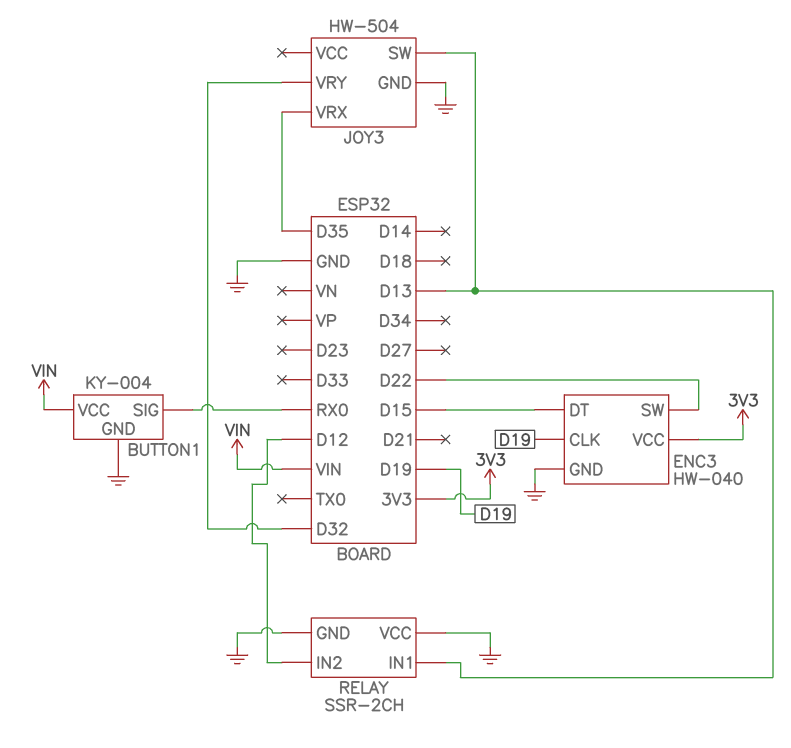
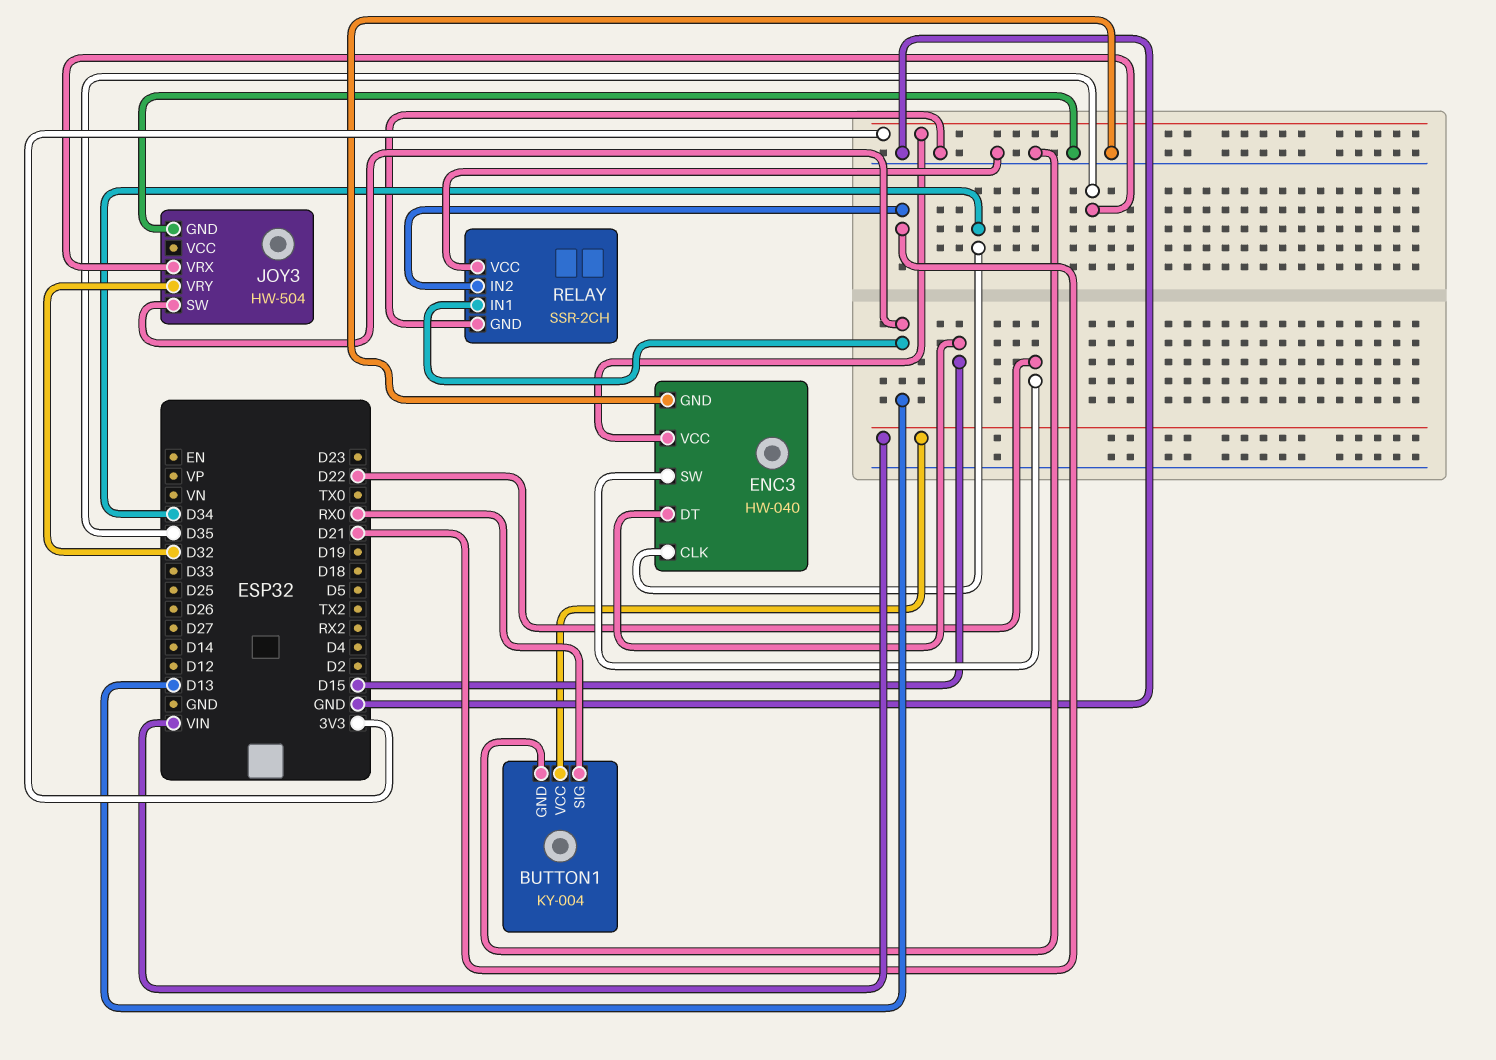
ENC3 pin CLK: D19 -> D34
RELAY pin IN2: D12 -> D21

